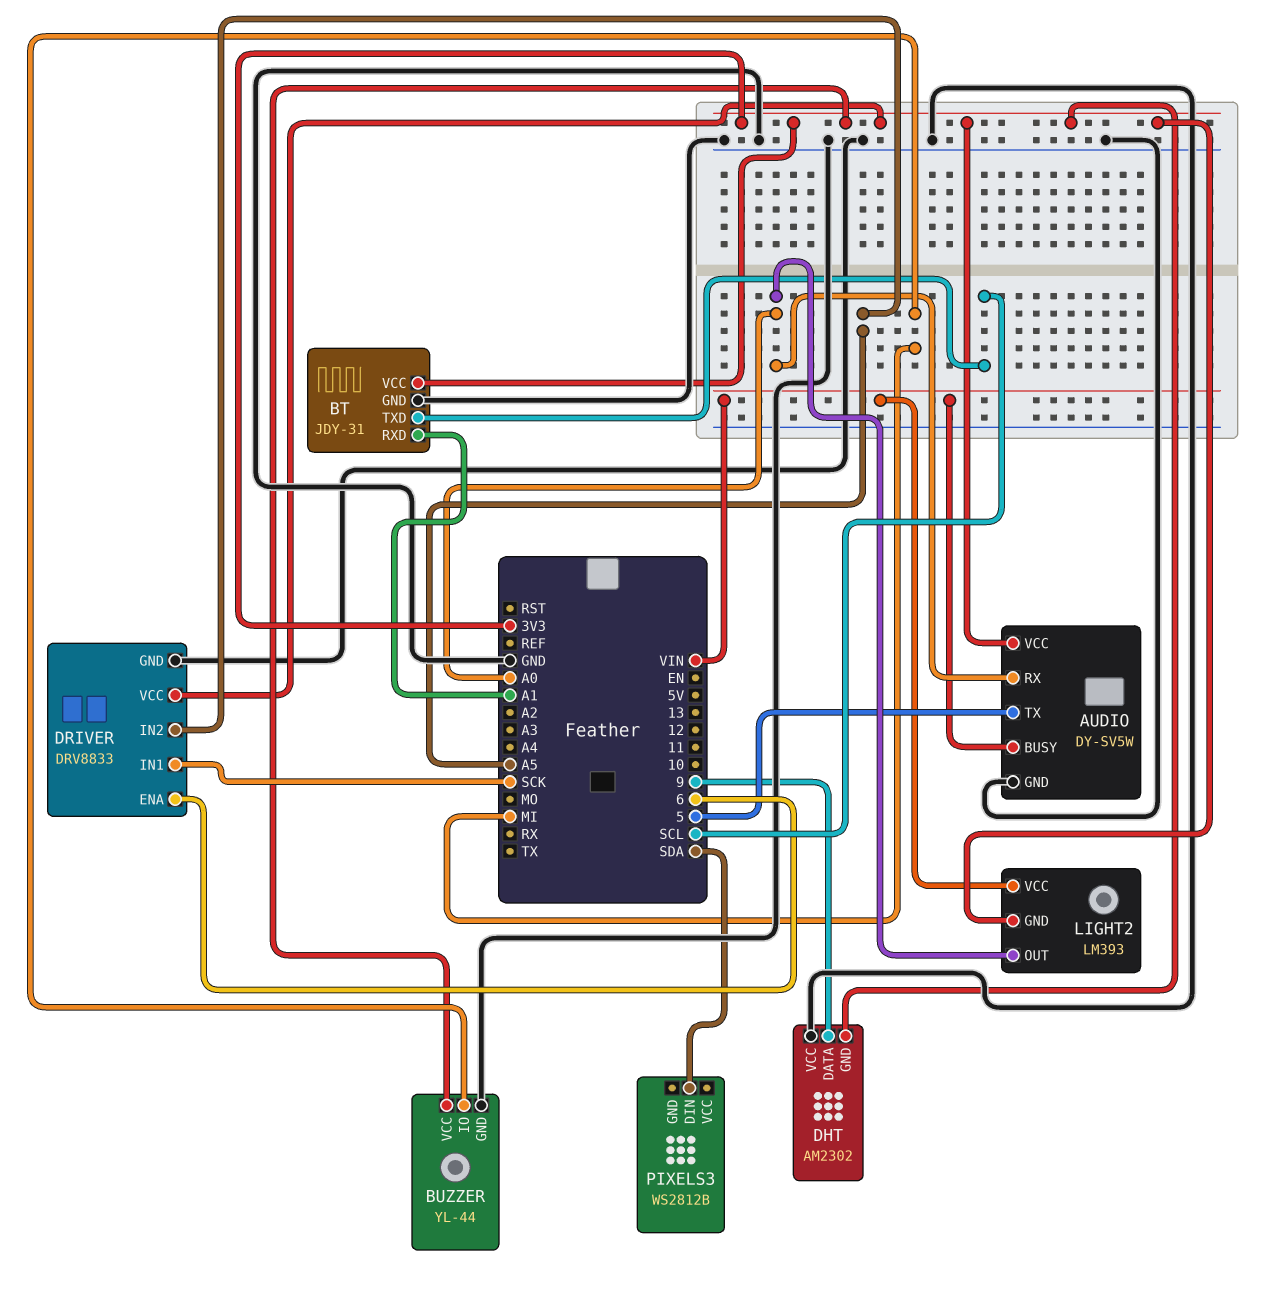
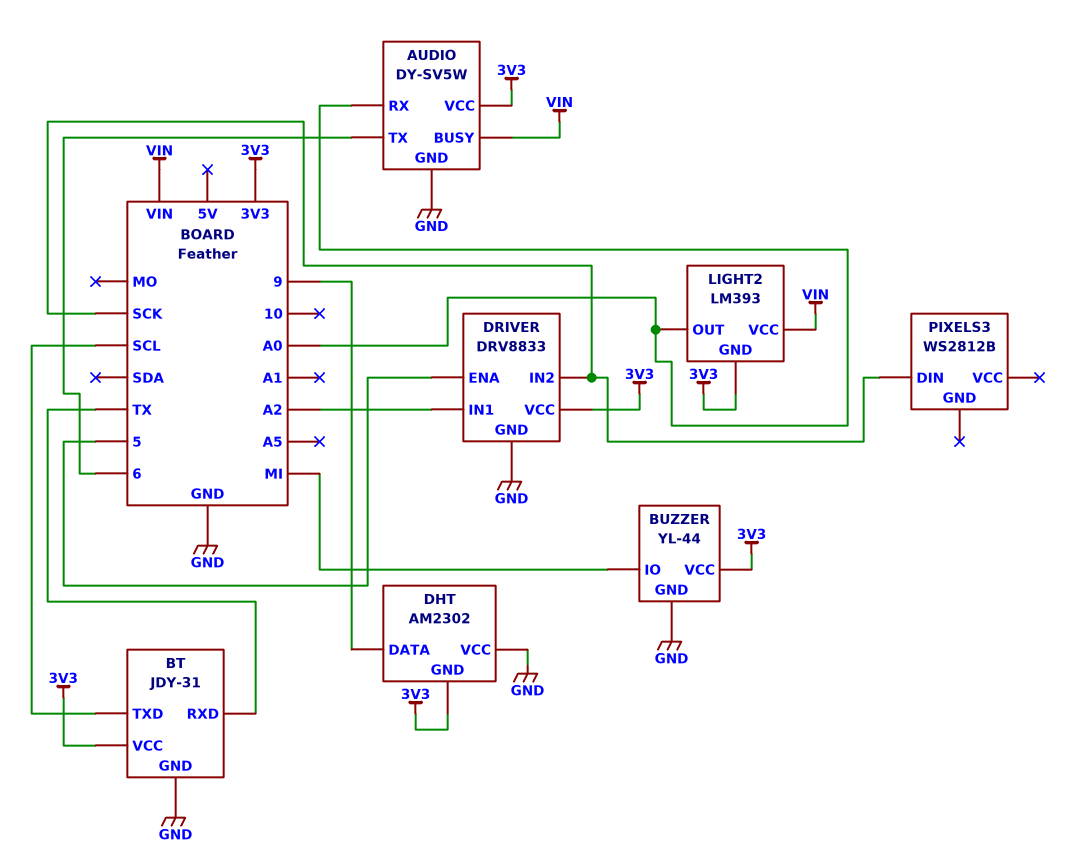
AUDIO pin TX: 5 -> 6
BT pin RXD: A1 -> TX
DRIVER pin ENA: 6 -> 5
DRIVER pin IN1: SCK -> A2
DRIVER pin IN2: A5 -> SCK
PIXELS3 pin DIN: SDA -> SCK

